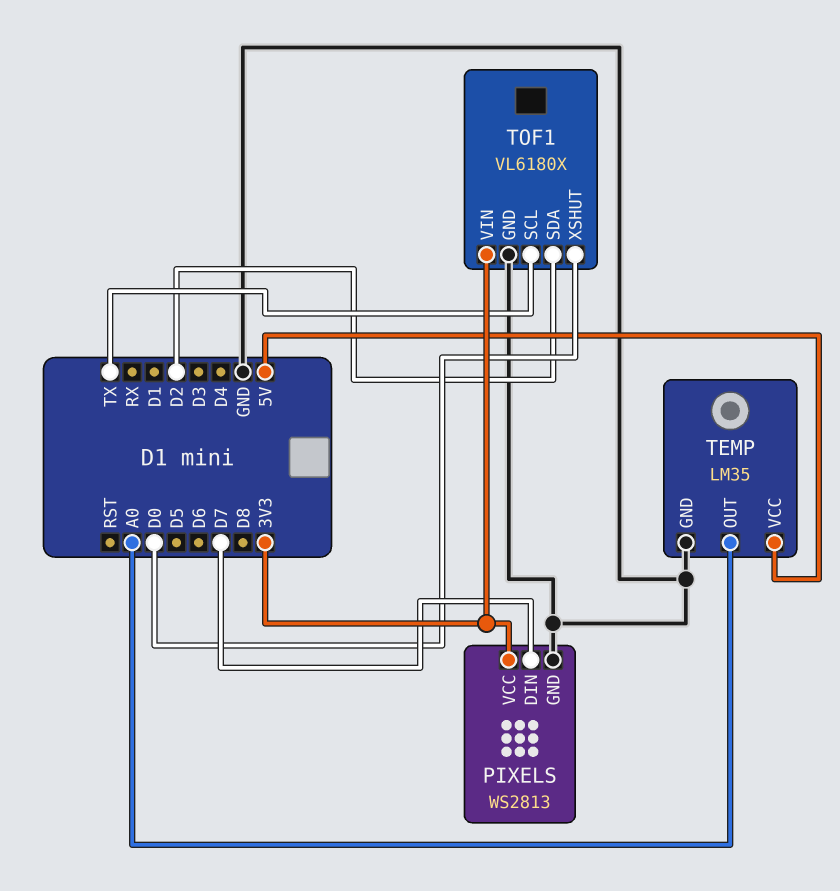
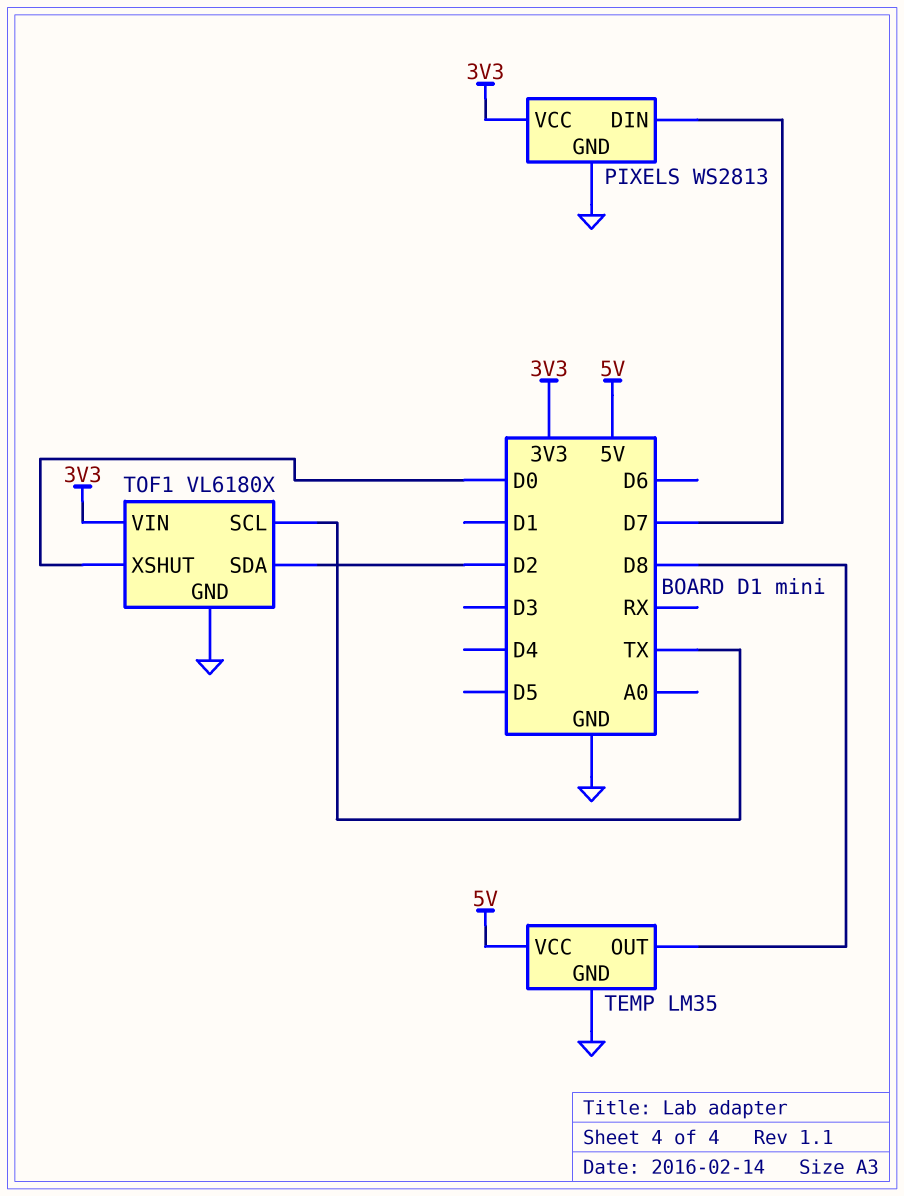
TEMP pin OUT: A0 -> D8

